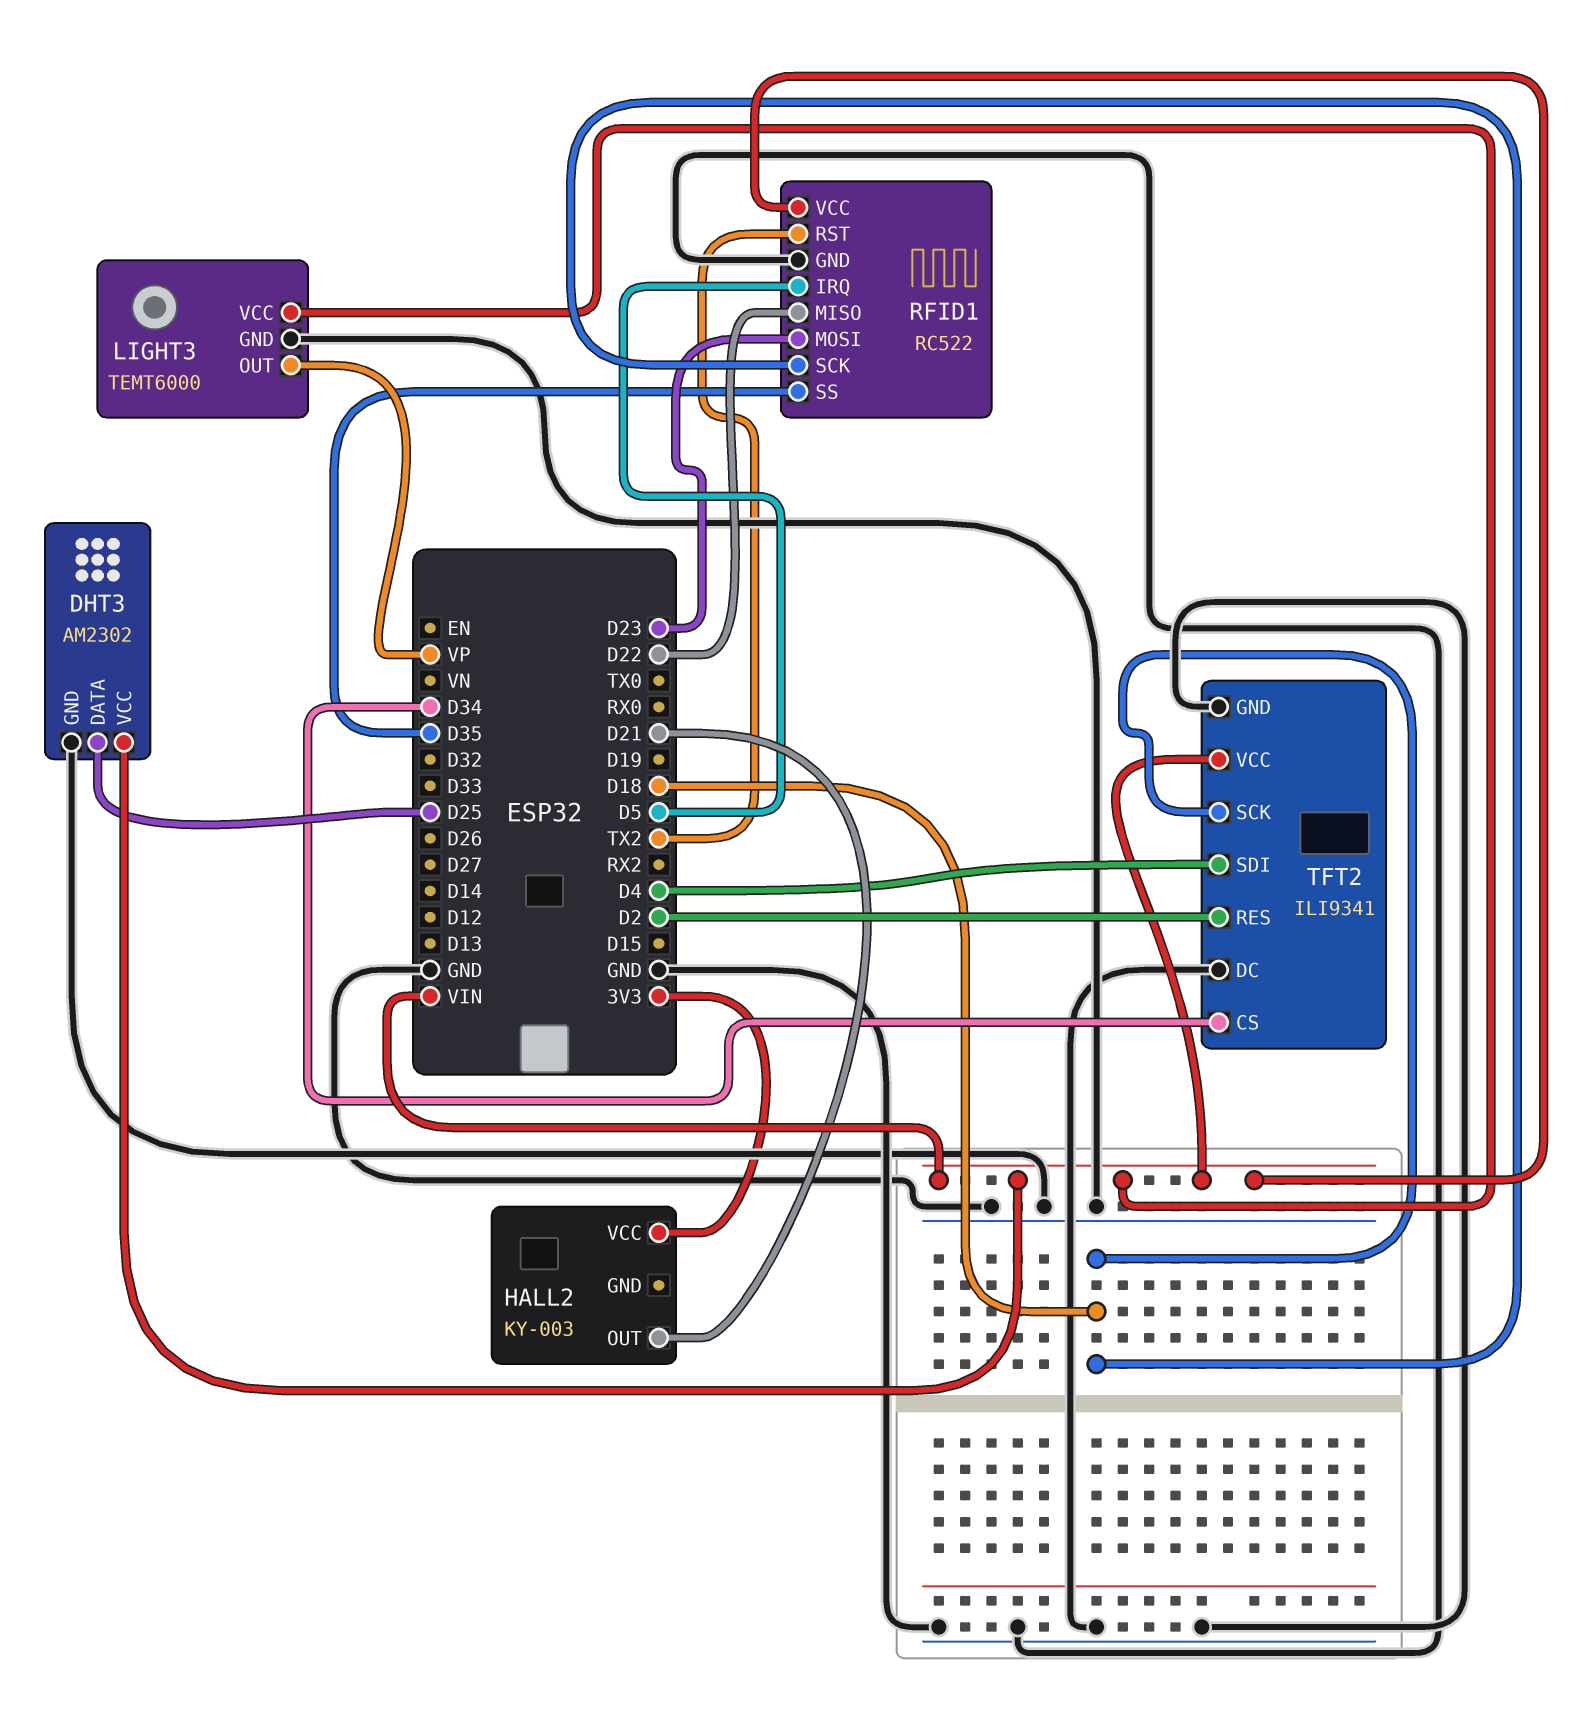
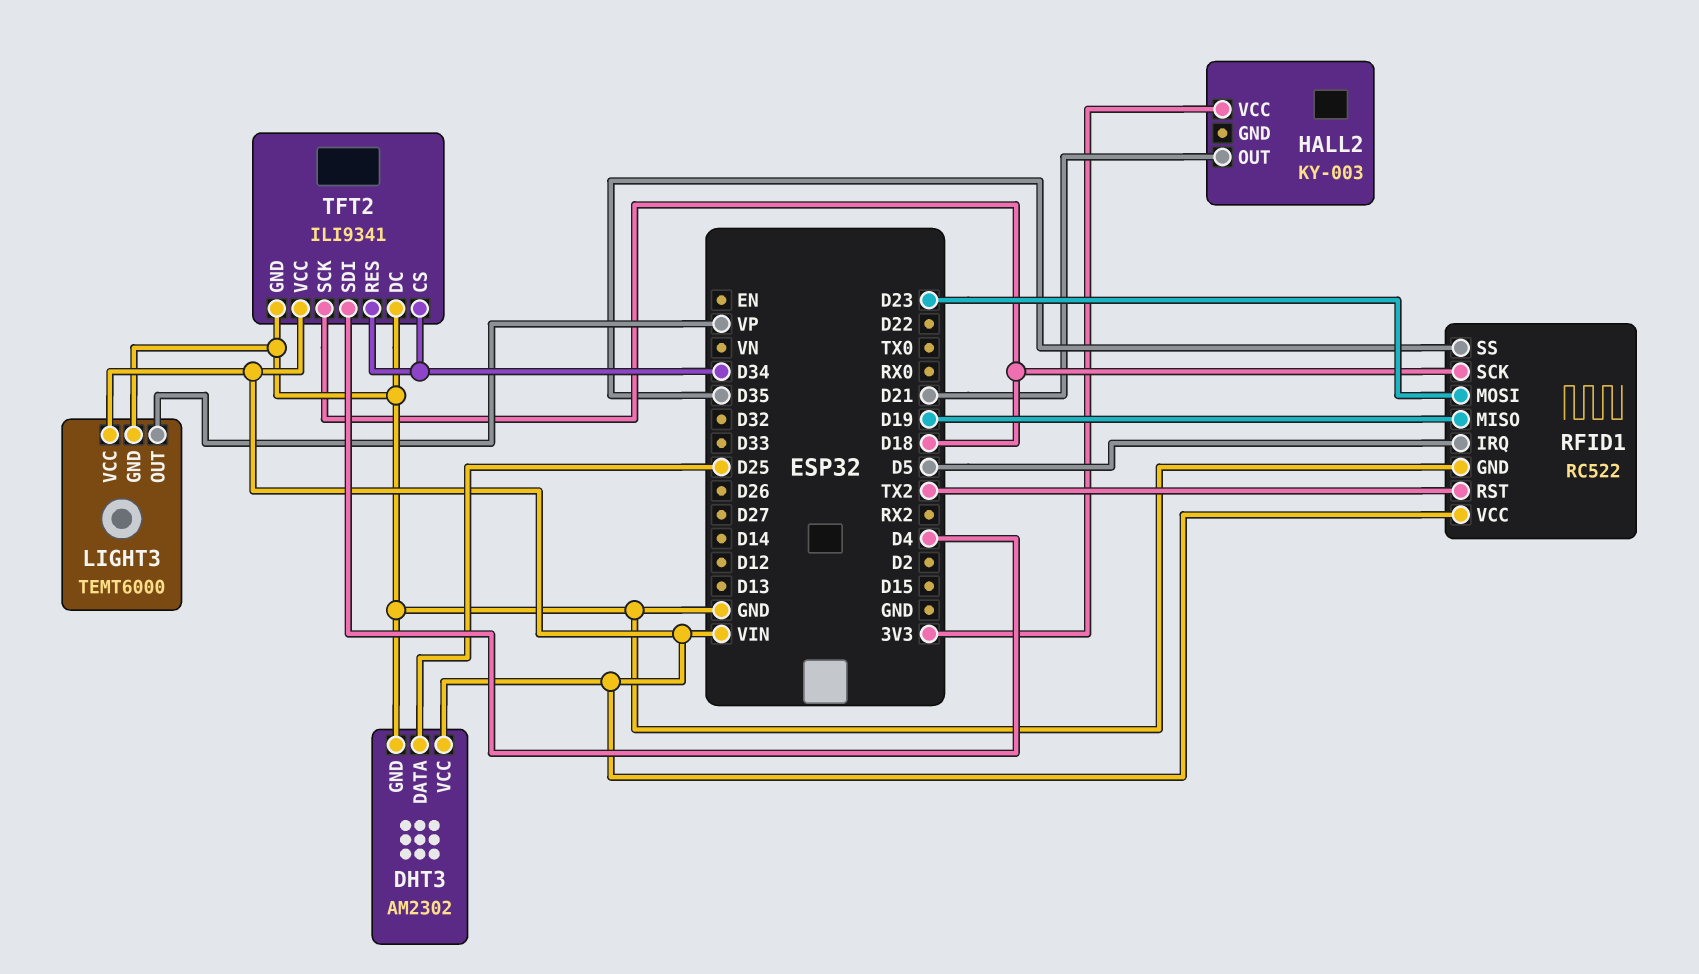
RFID1 pin MISO: D22 -> D19
TFT2 pin RES: D2 -> D34

